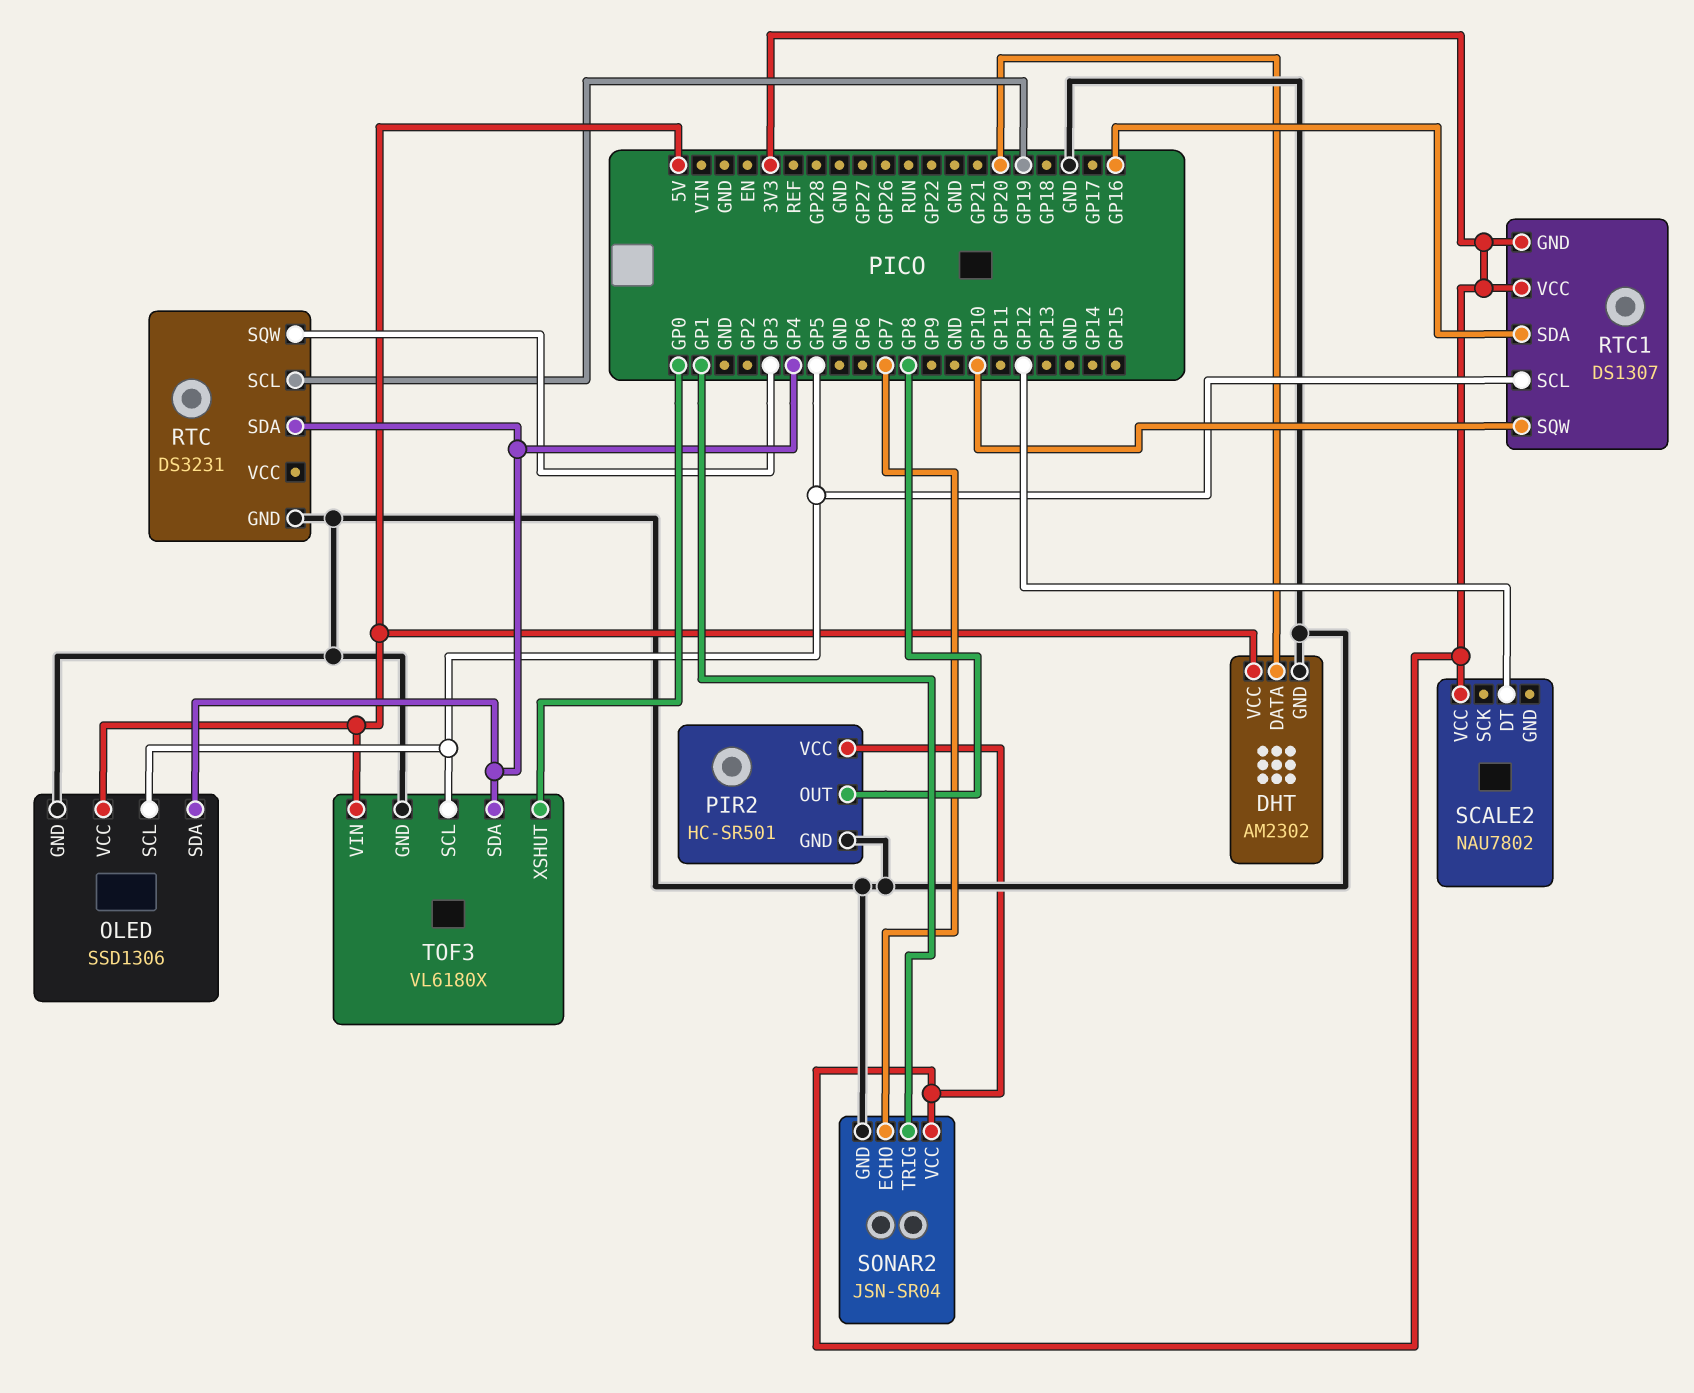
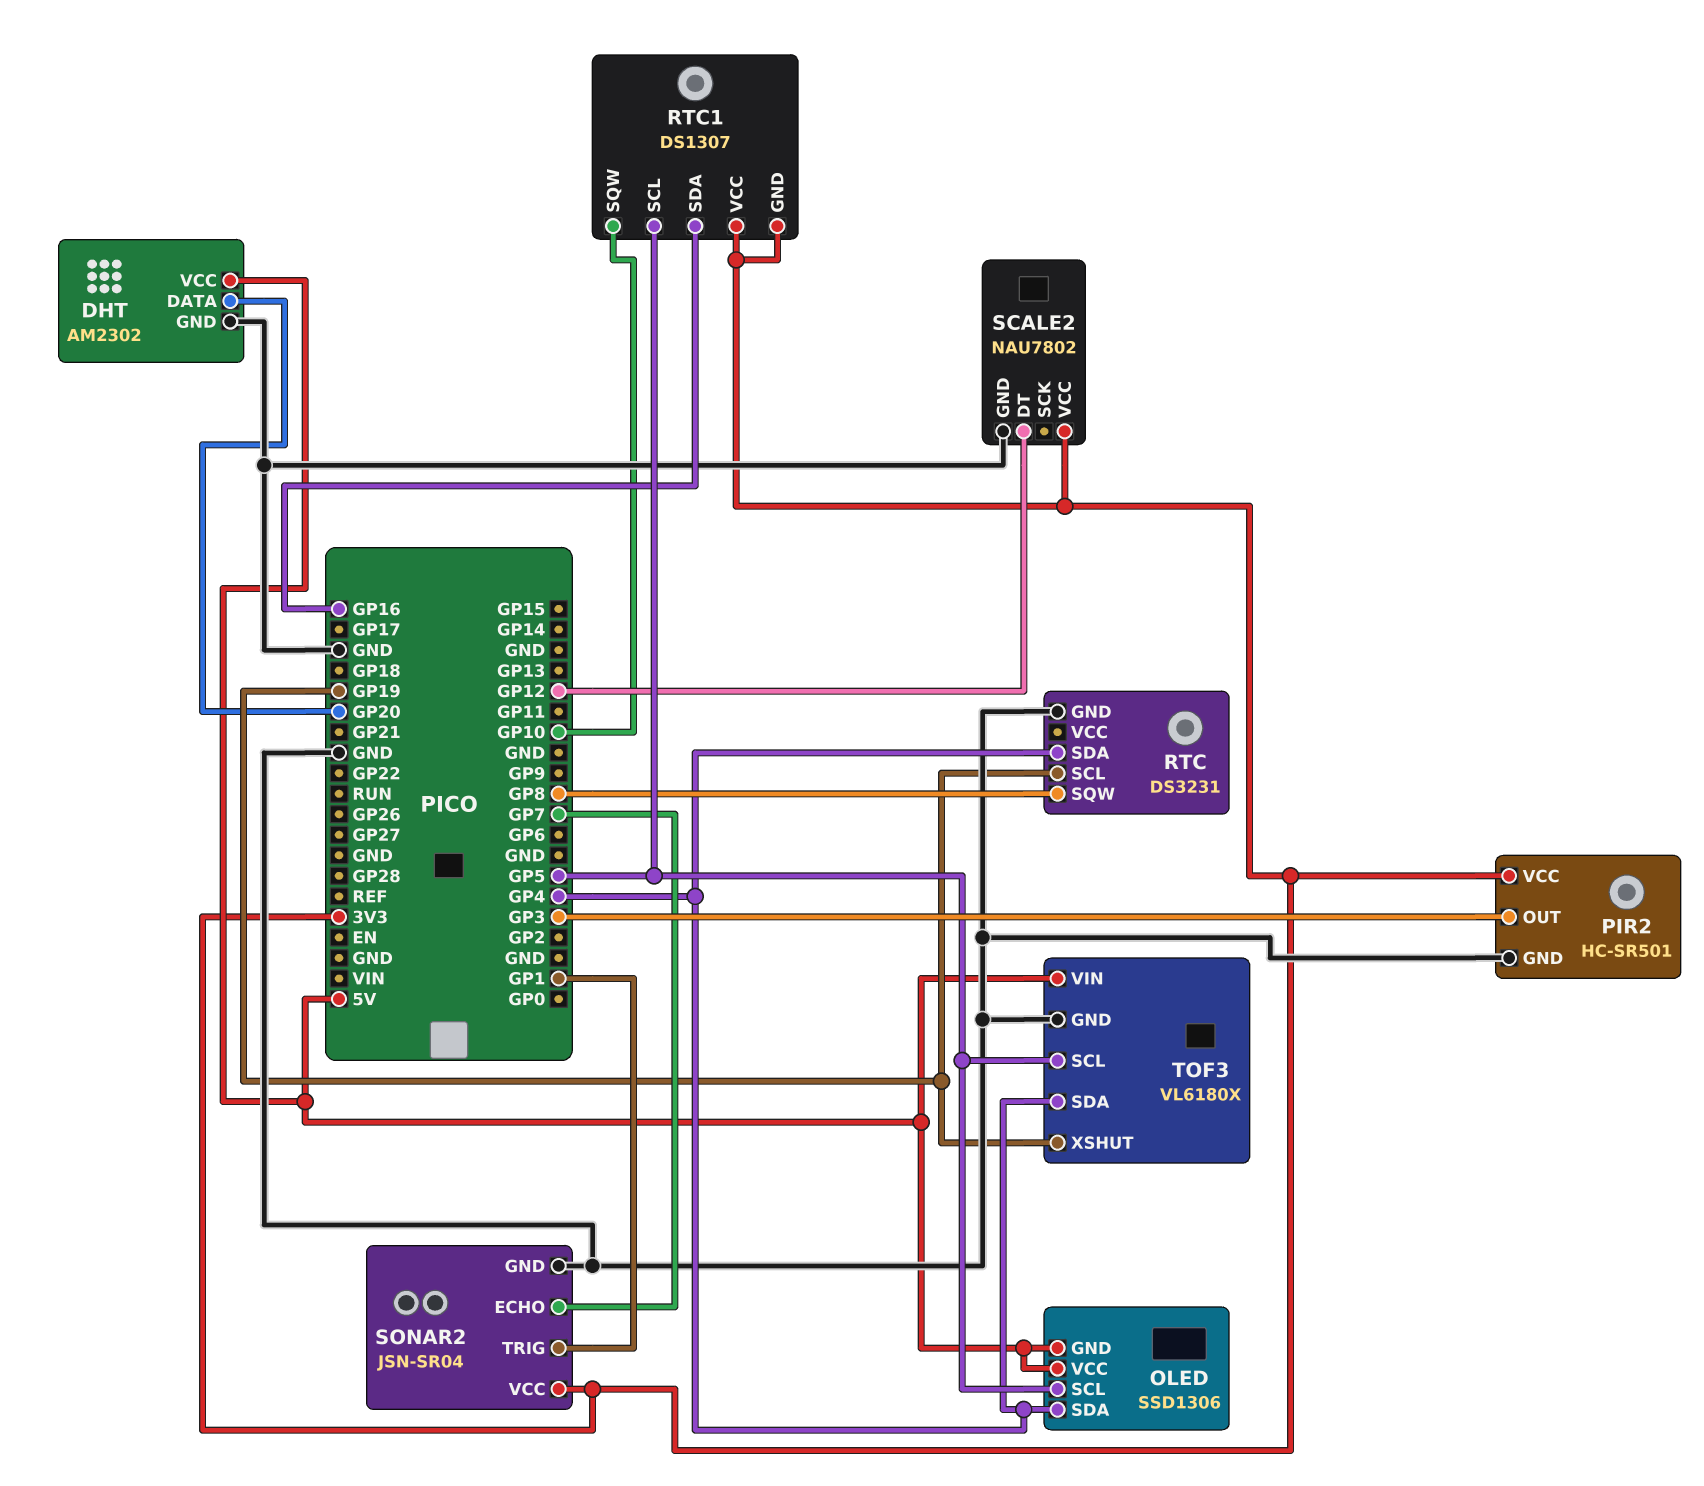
OLED pin GND: GND -> 5V
PIR2 pin OUT: GP8 -> GP3
RTC pin SQW: GP3 -> GP8
SCALE2 pin GND: none -> GND
TOF3 pin XSHUT: GP0 -> GP19

